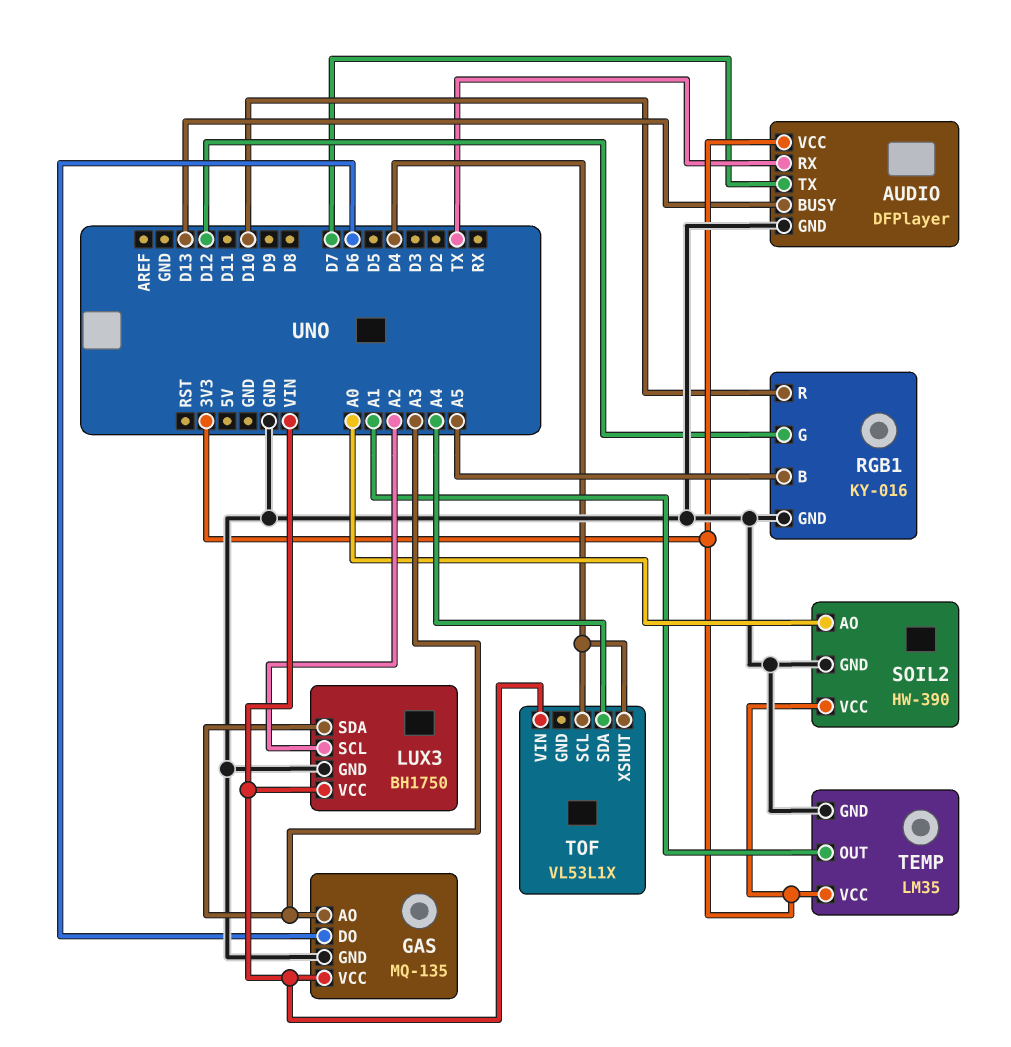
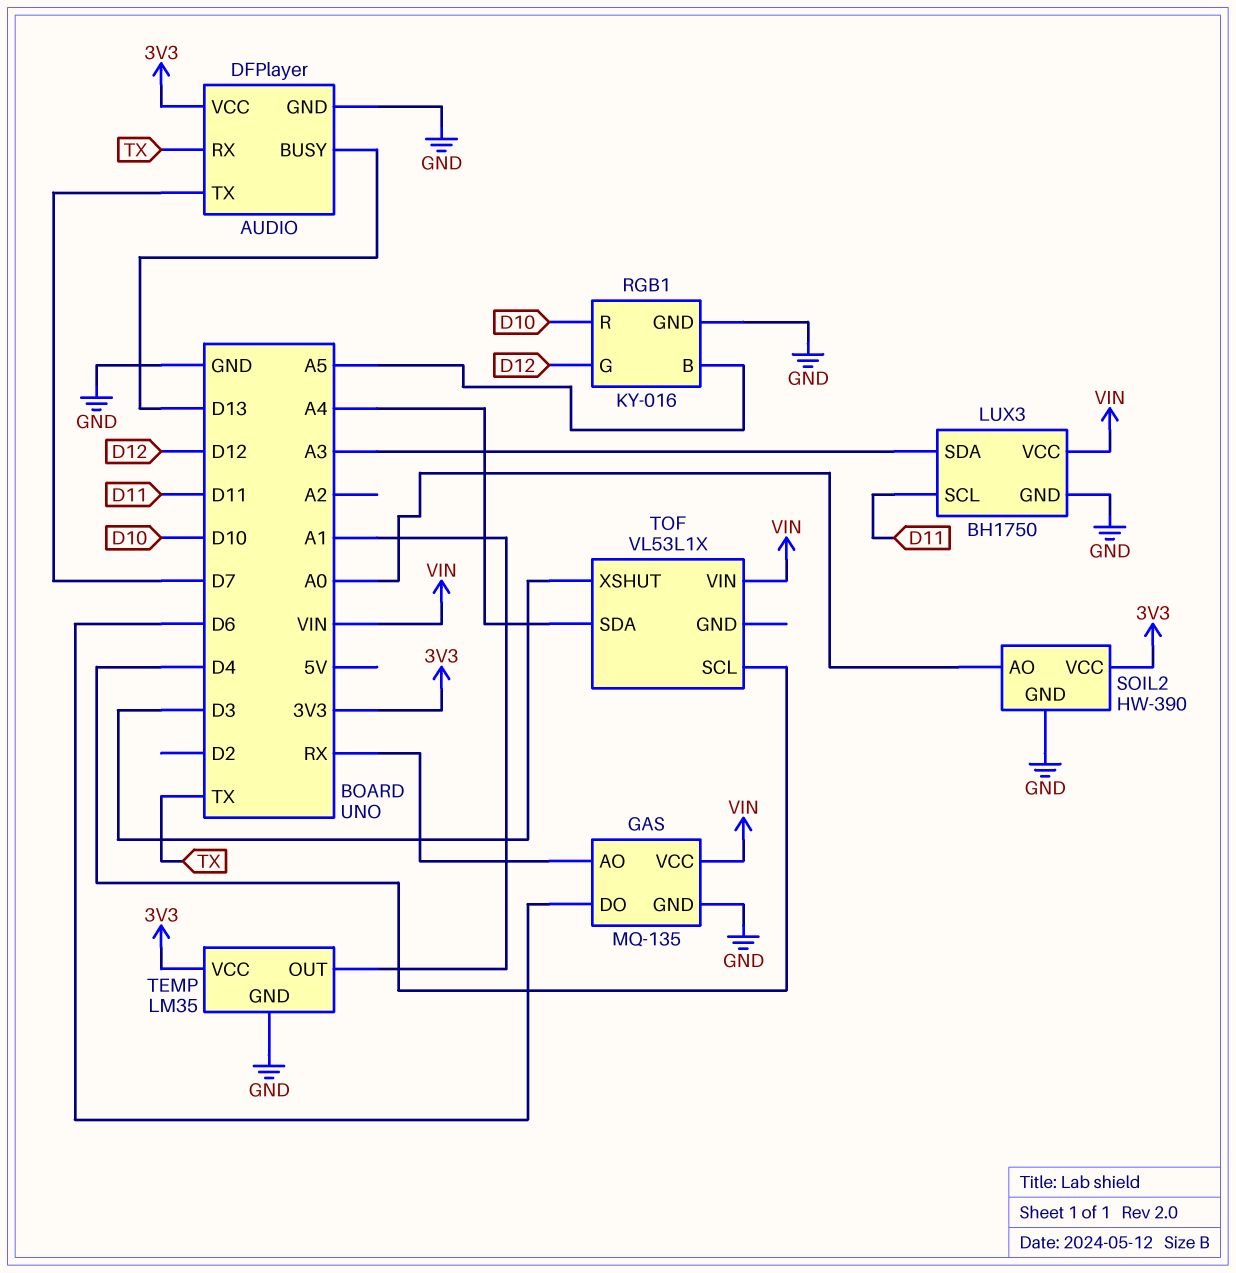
GAS pin AO: A3 -> RX
LUX3 pin SCL: A2 -> D11
TOF pin XSHUT: D4 -> D3

